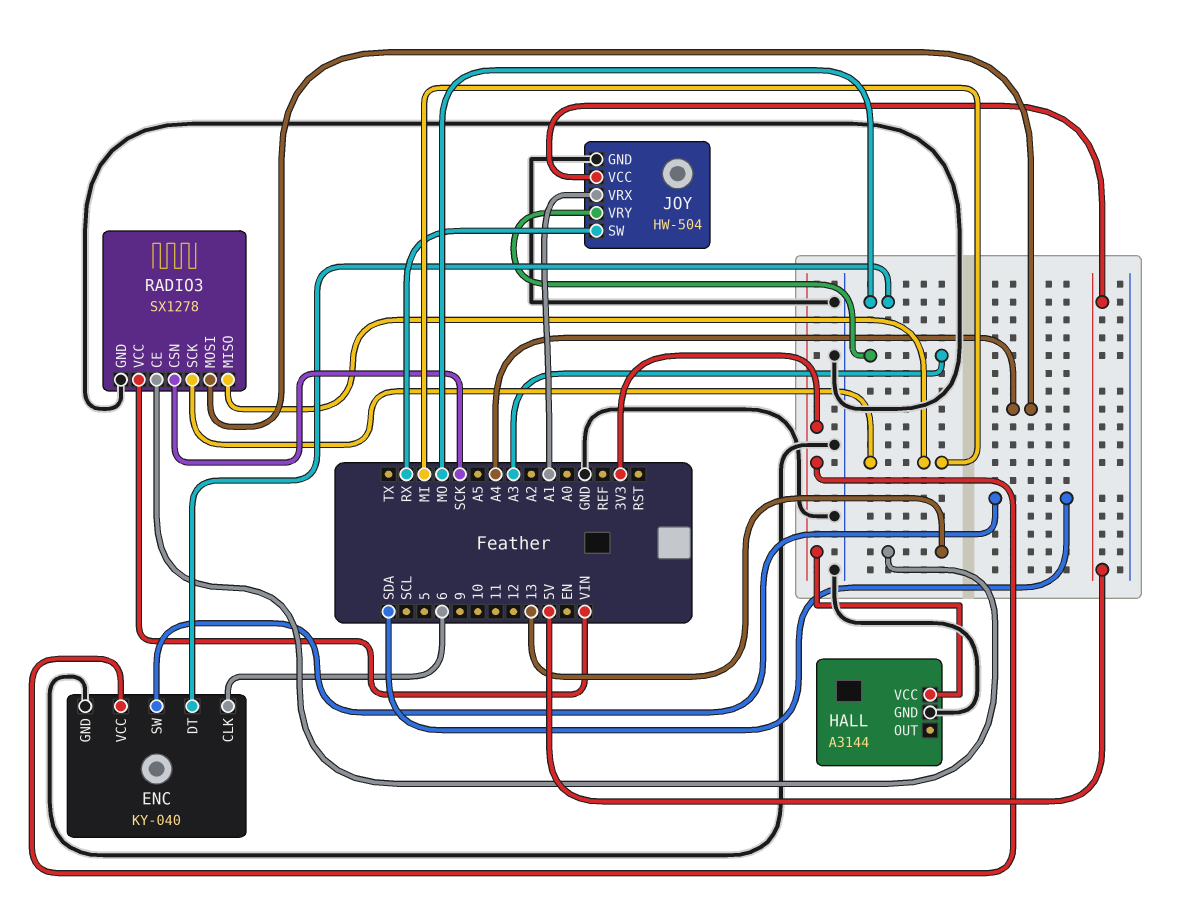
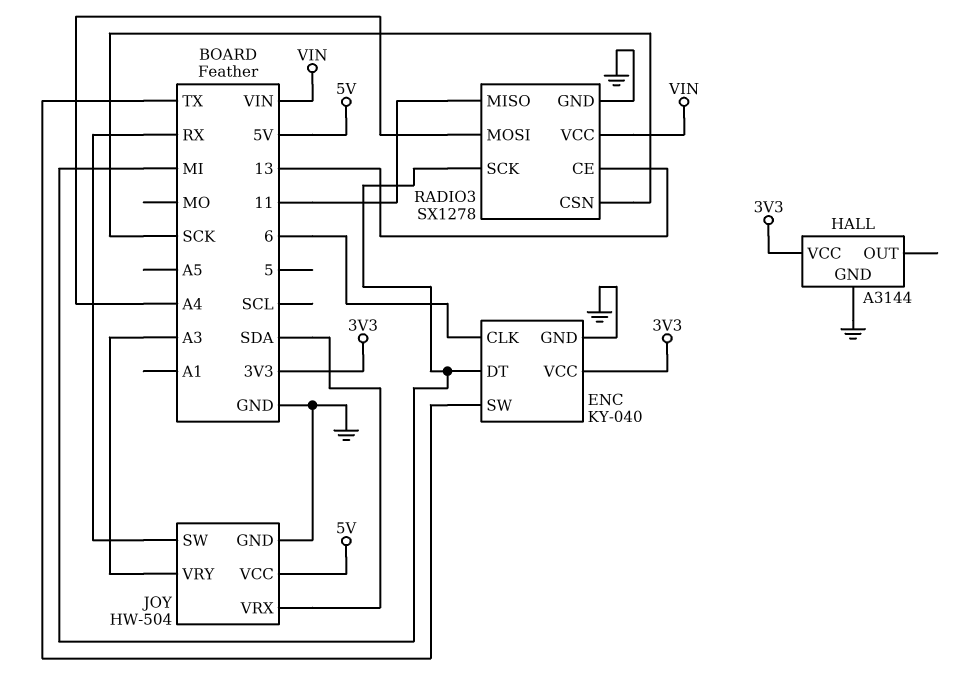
ENC pin DT: MO -> MI
ENC pin SW: SDA -> TX
JOY pin VRX: A1 -> SDA
RADIO3 pin MISO: MI -> 11

